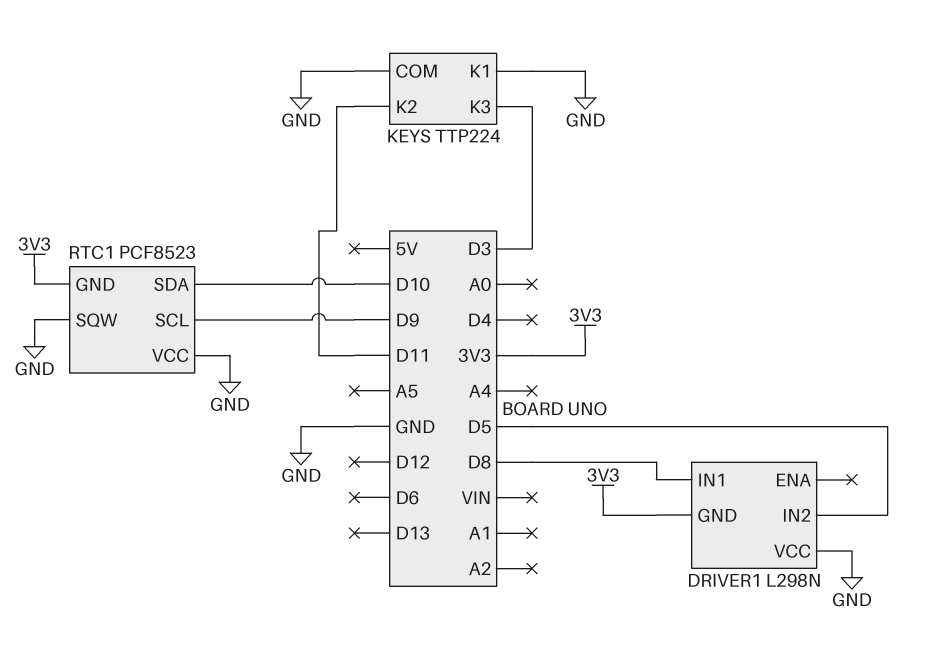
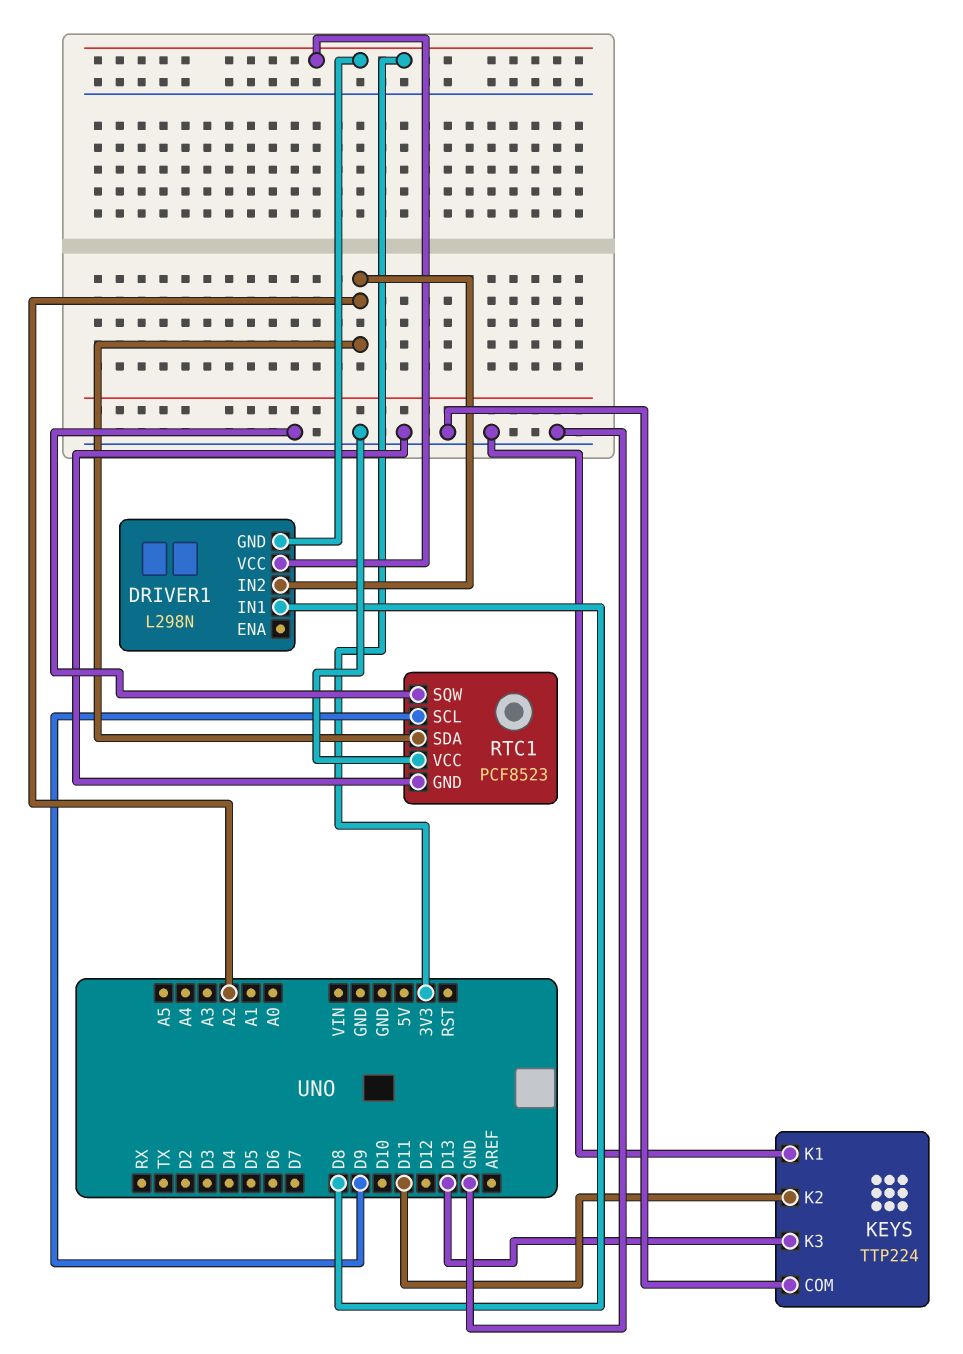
DRIVER1 pin IN2: D5 -> A2
DRIVER1 pin VCC: GND -> 3V3
KEYS pin K3: D3 -> D13
RTC1 pin GND: 3V3 -> GND
RTC1 pin SDA: D10 -> A2

